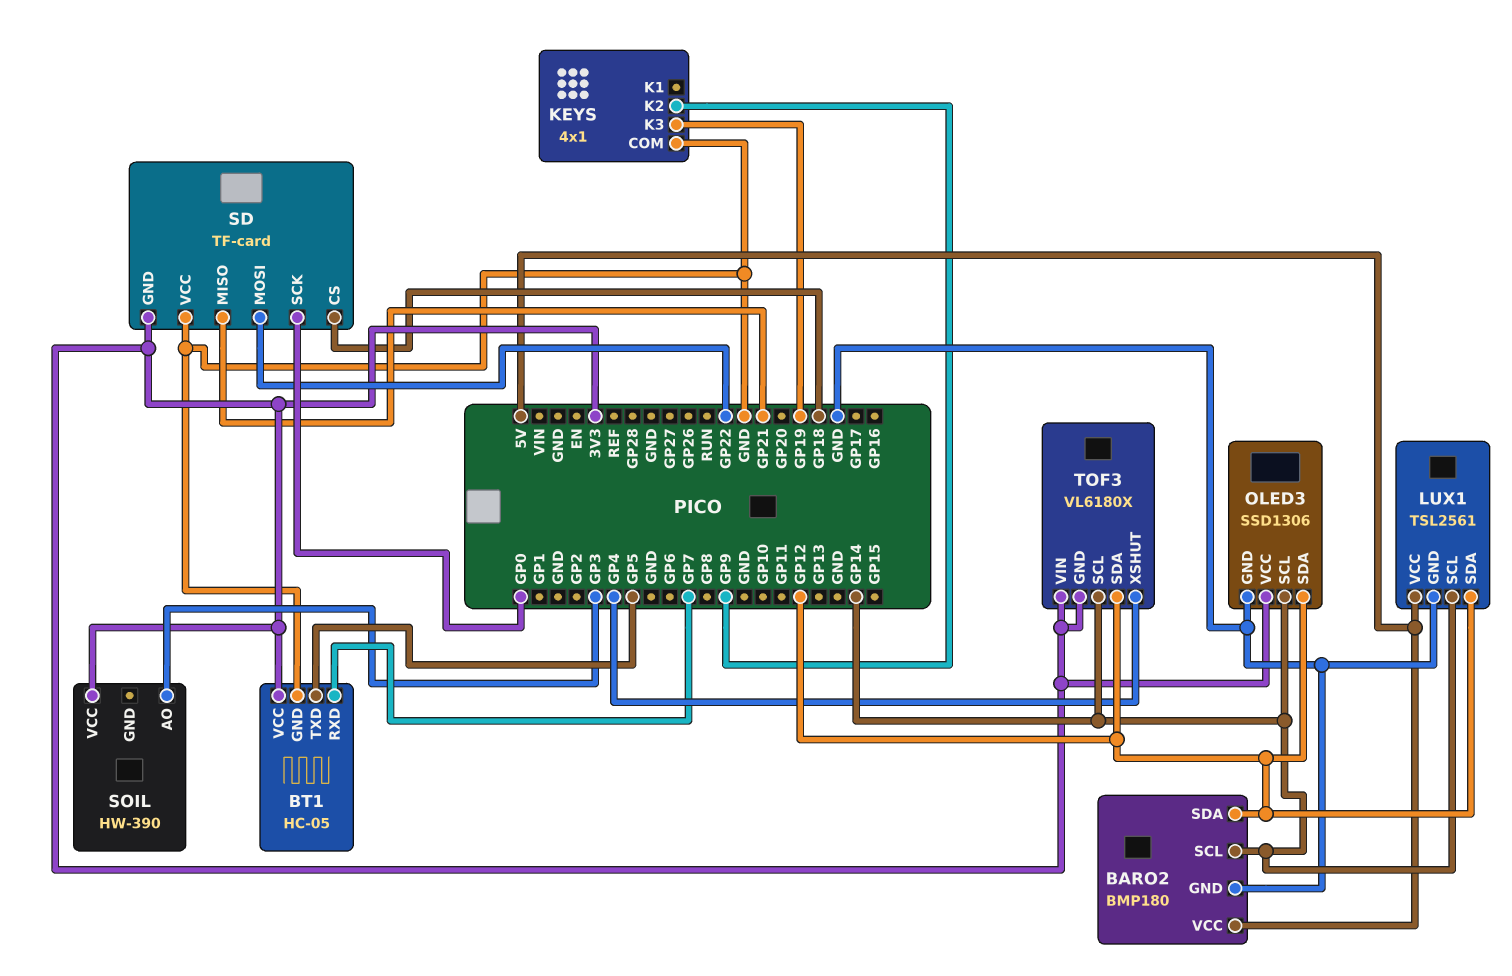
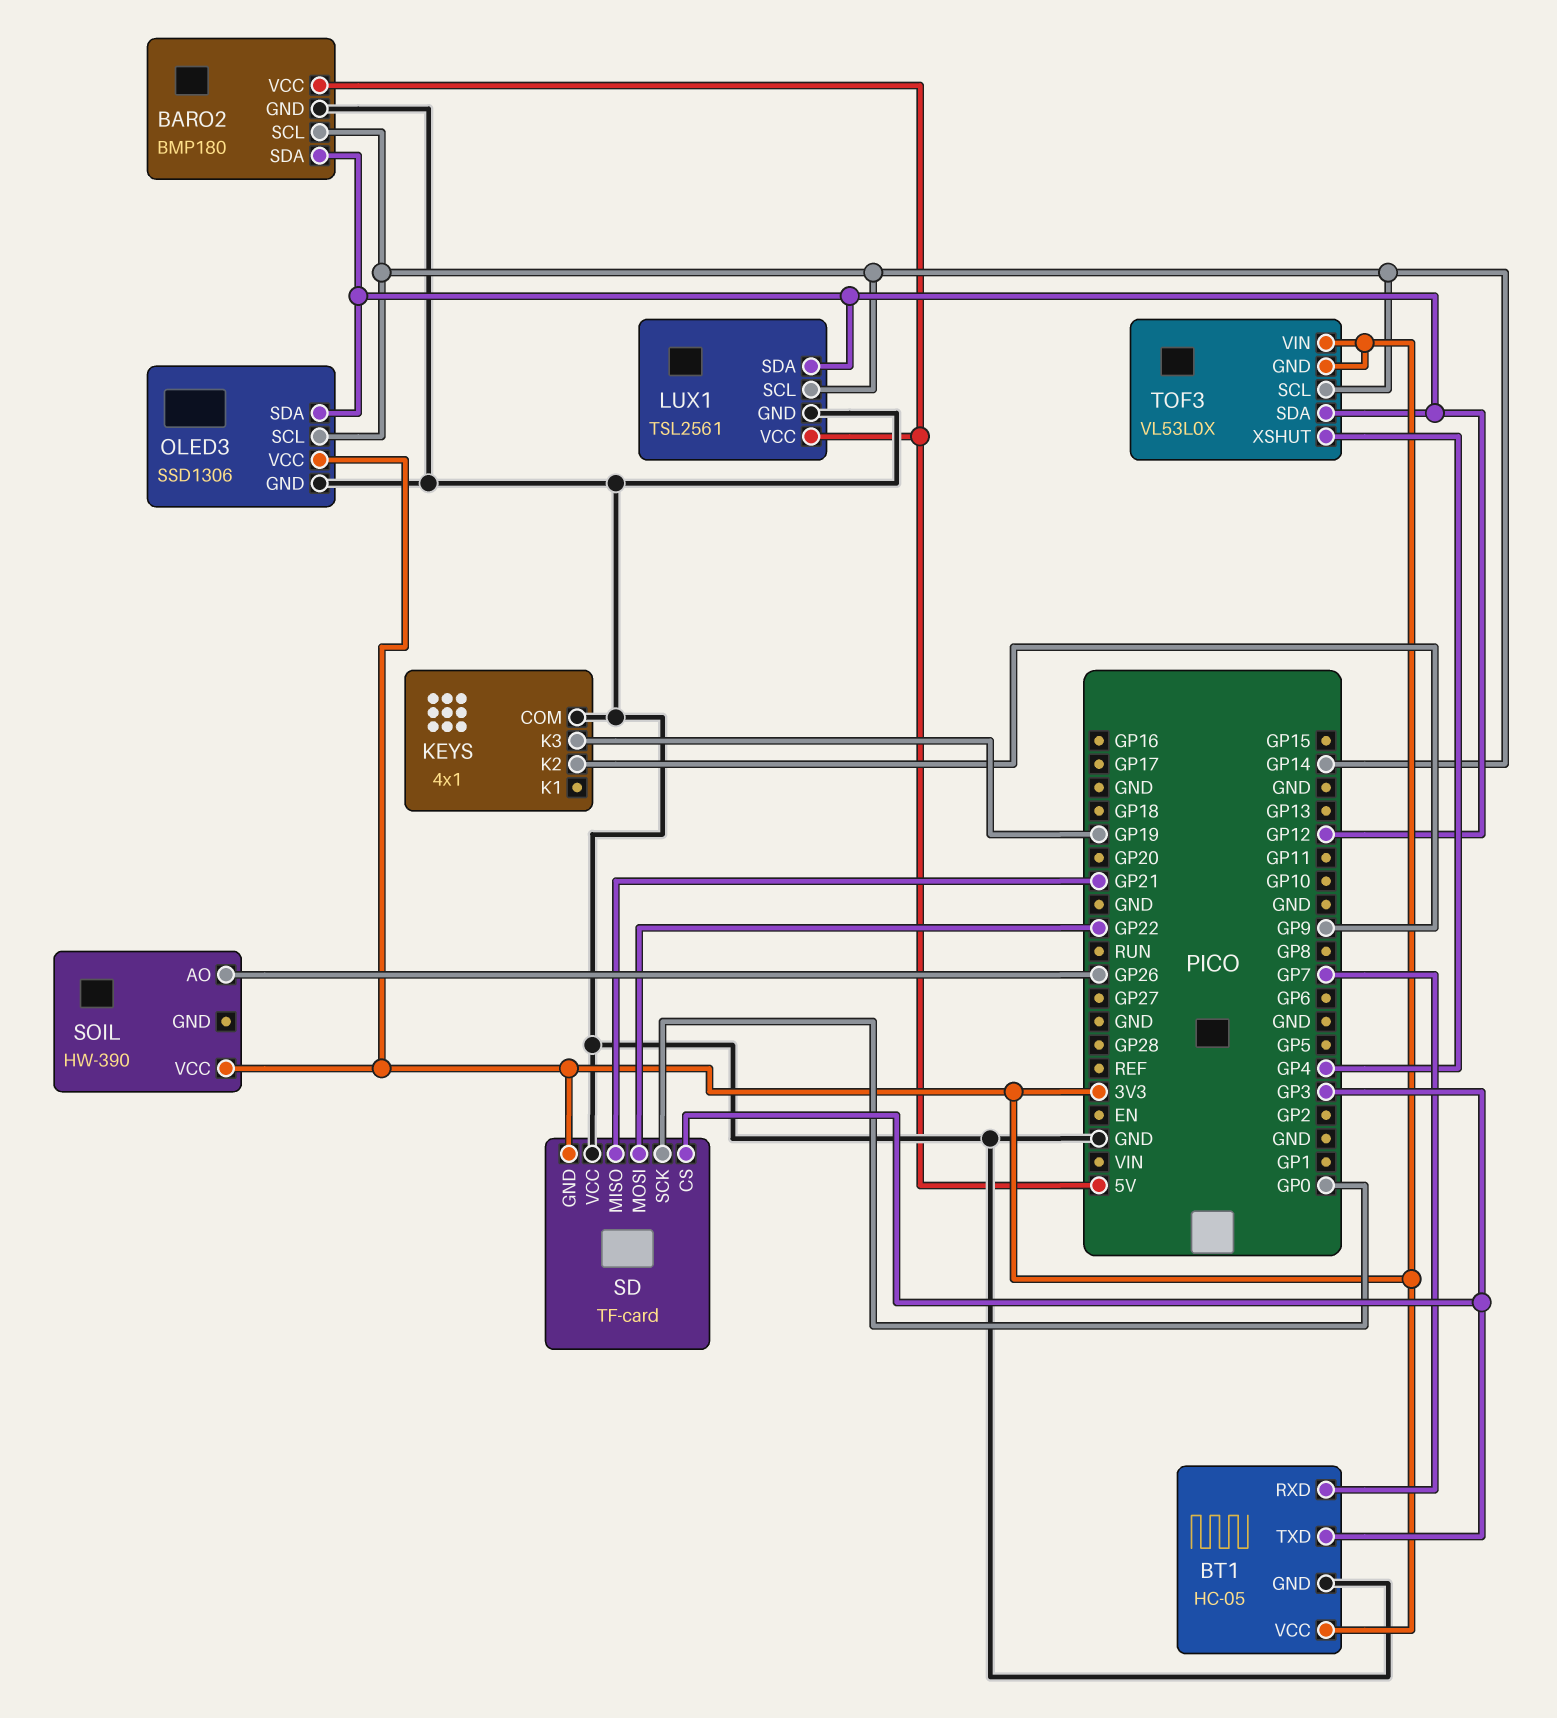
BT1 pin TXD: GP5 -> GP3
SD pin CS: GP18 -> GP3
SOIL pin AO: GP3 -> GP26
TOF3: VL6180X -> VL53L0X

